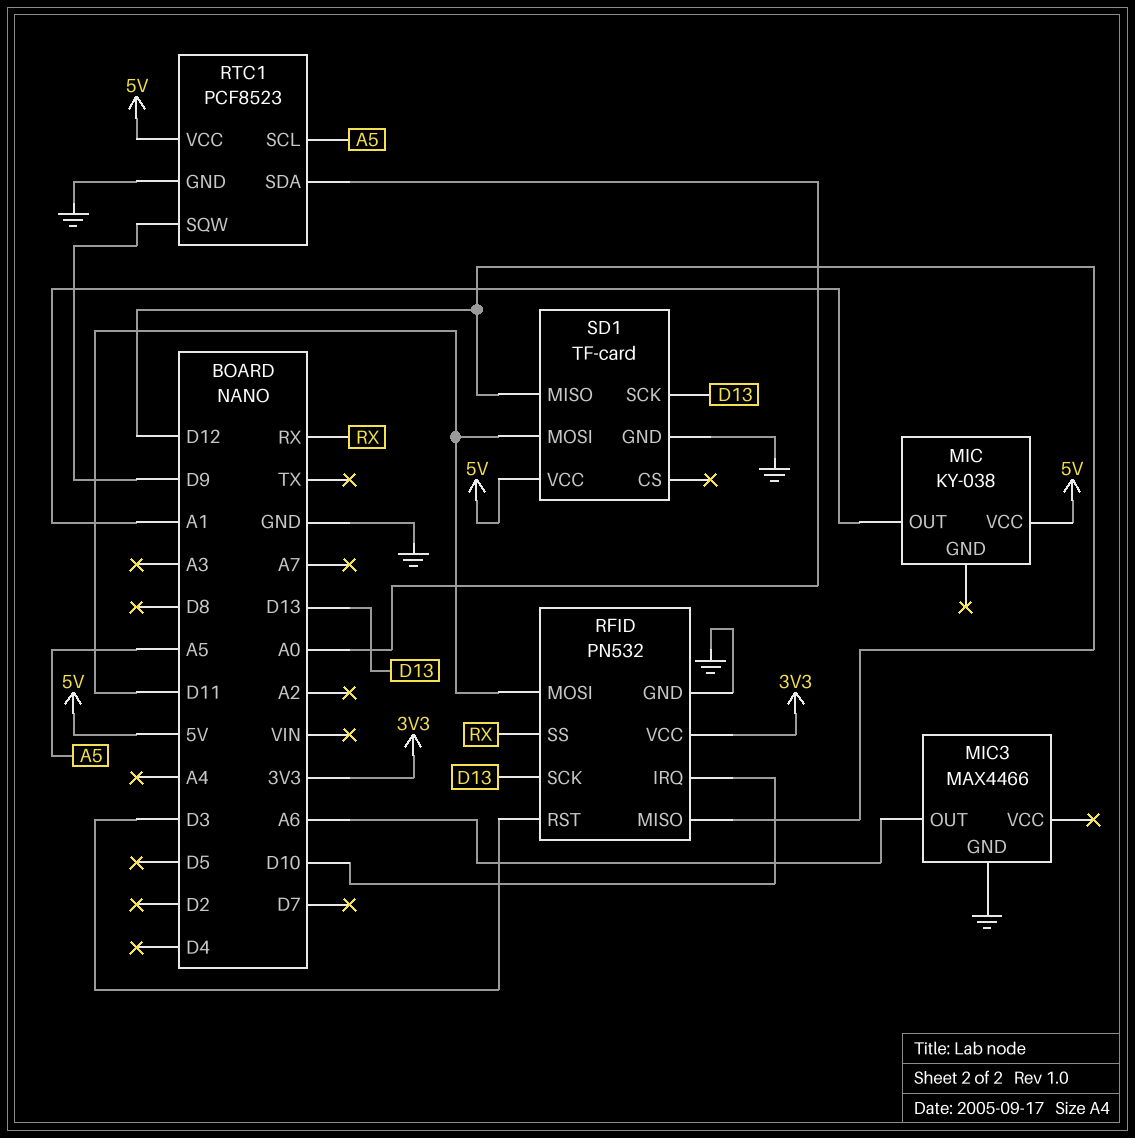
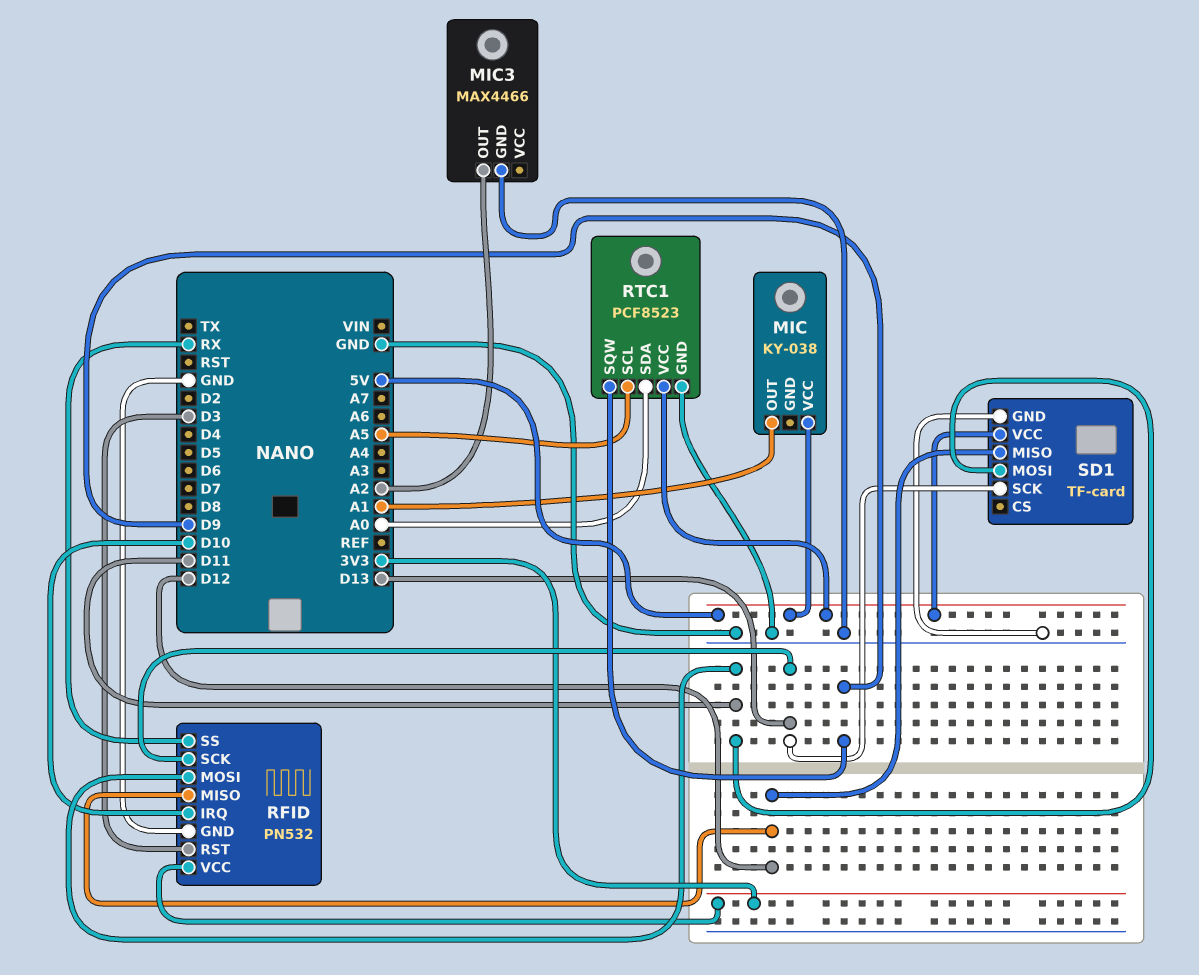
MIC3 pin OUT: A6 -> A2

